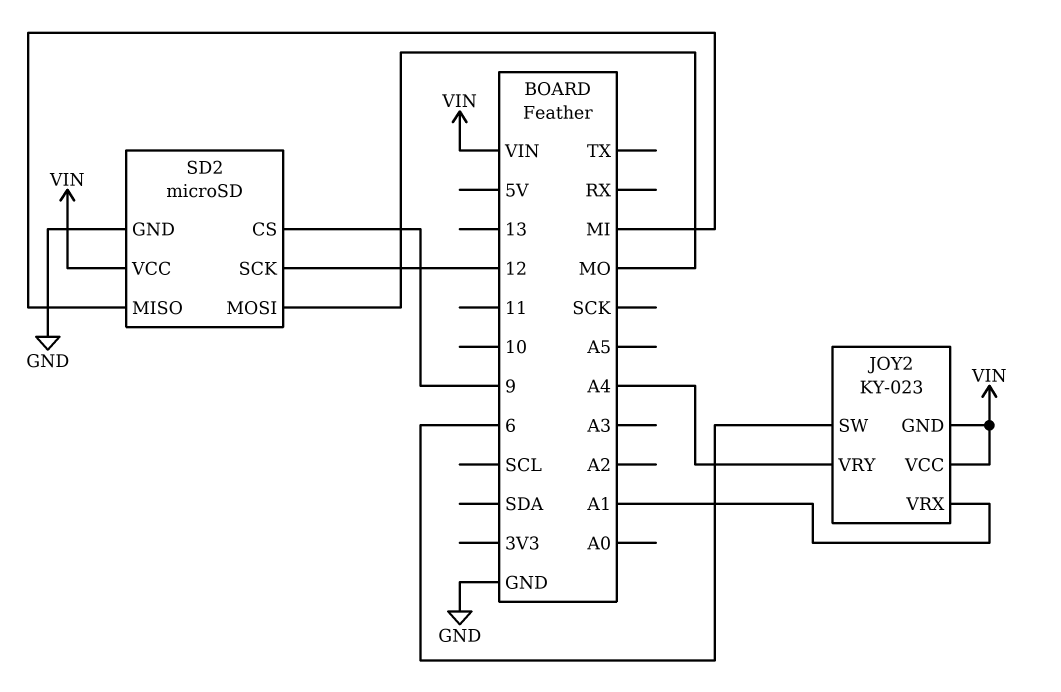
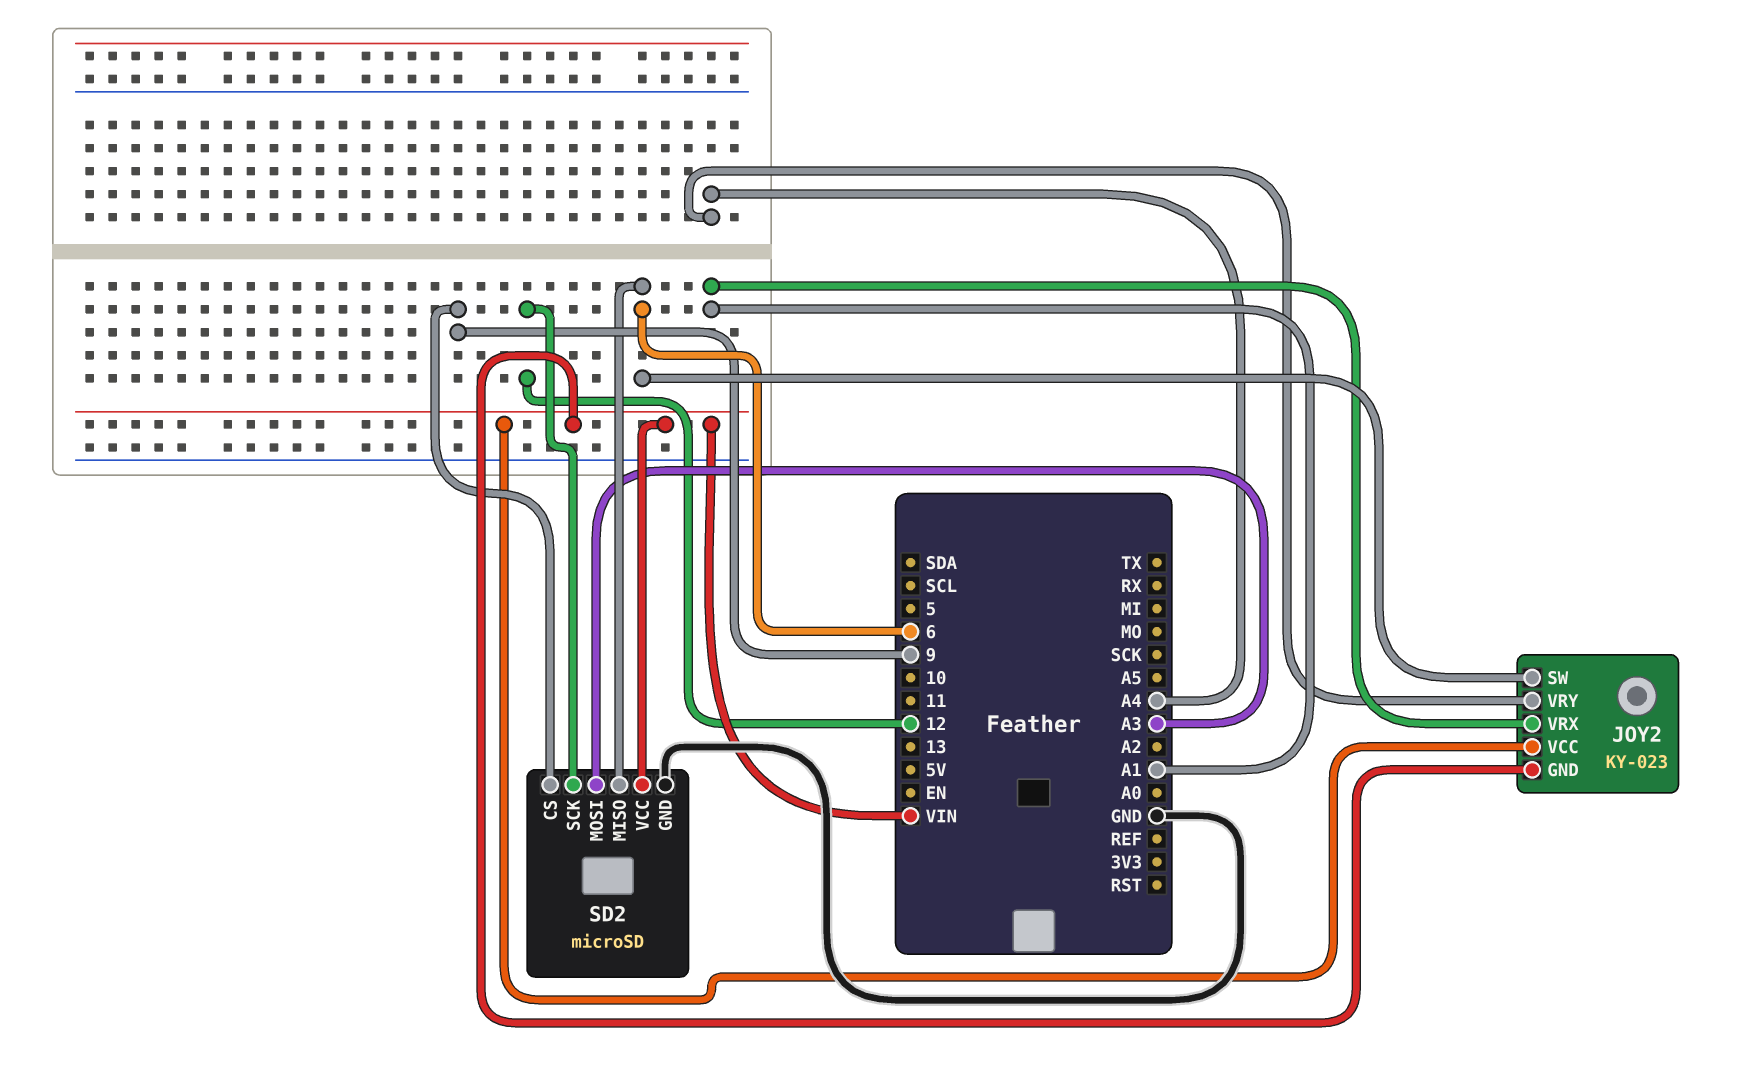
SD2 pin MISO: MI -> 6
SD2 pin MOSI: MO -> A3

